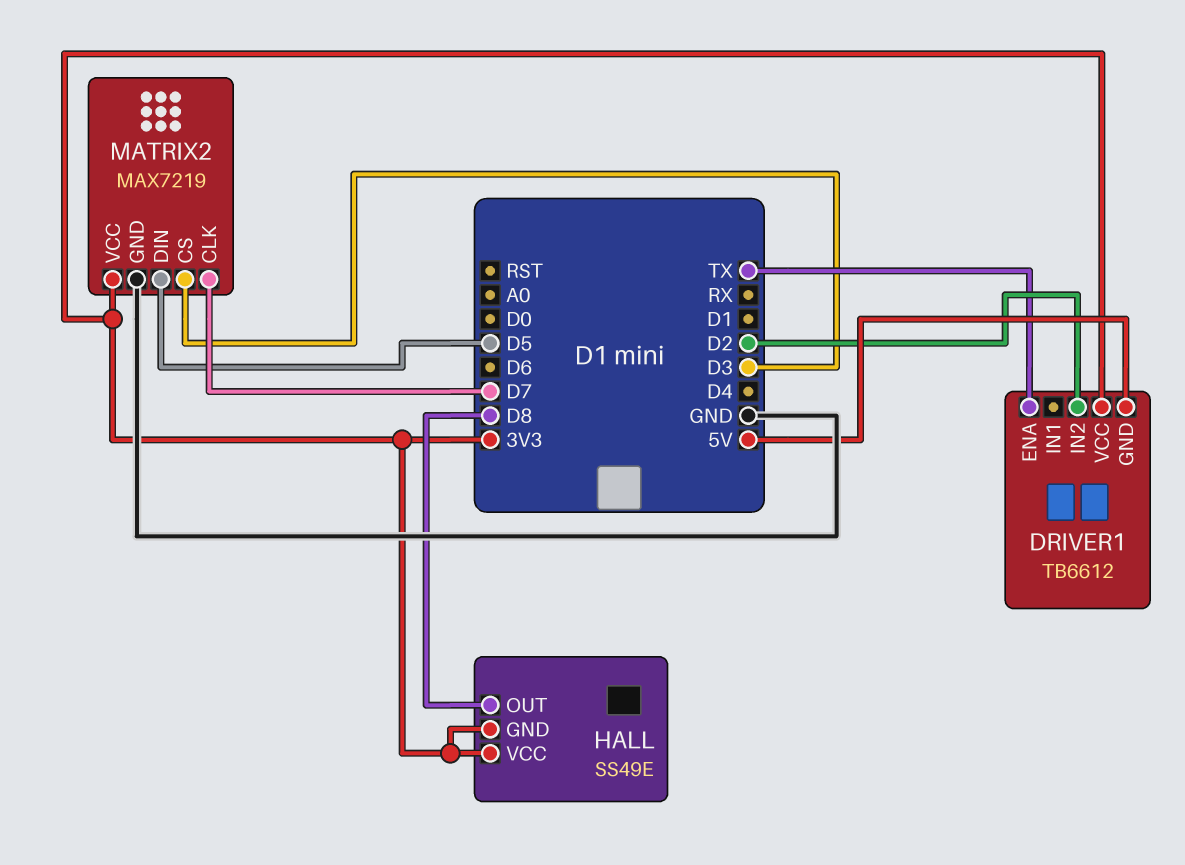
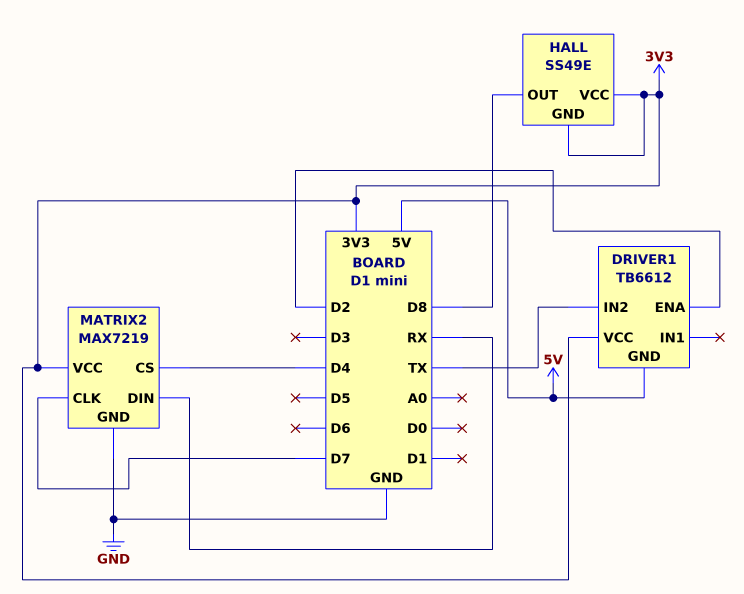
DRIVER1 pin ENA: TX -> D2
DRIVER1 pin IN2: D2 -> TX
MATRIX2 pin CS: D3 -> D4
MATRIX2 pin DIN: D5 -> RX

